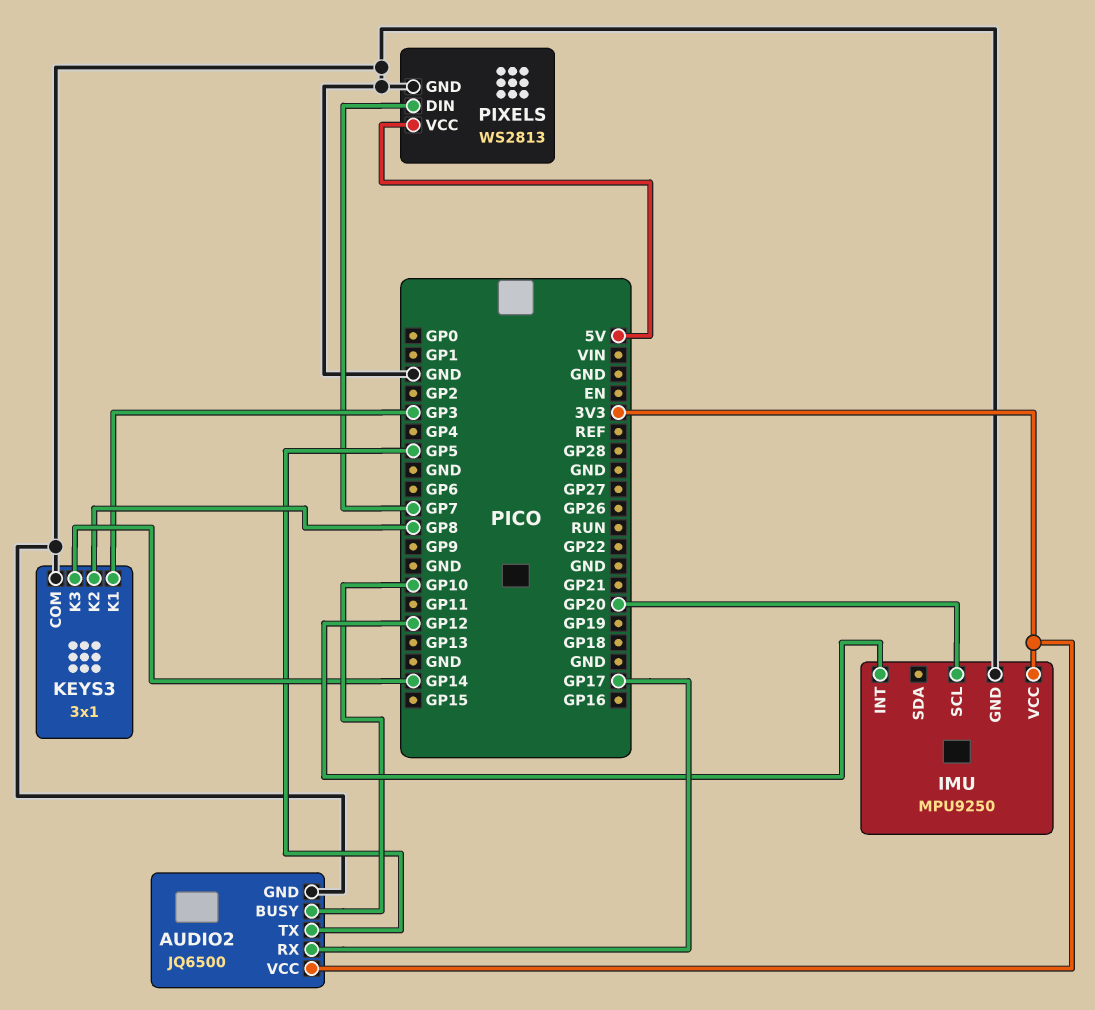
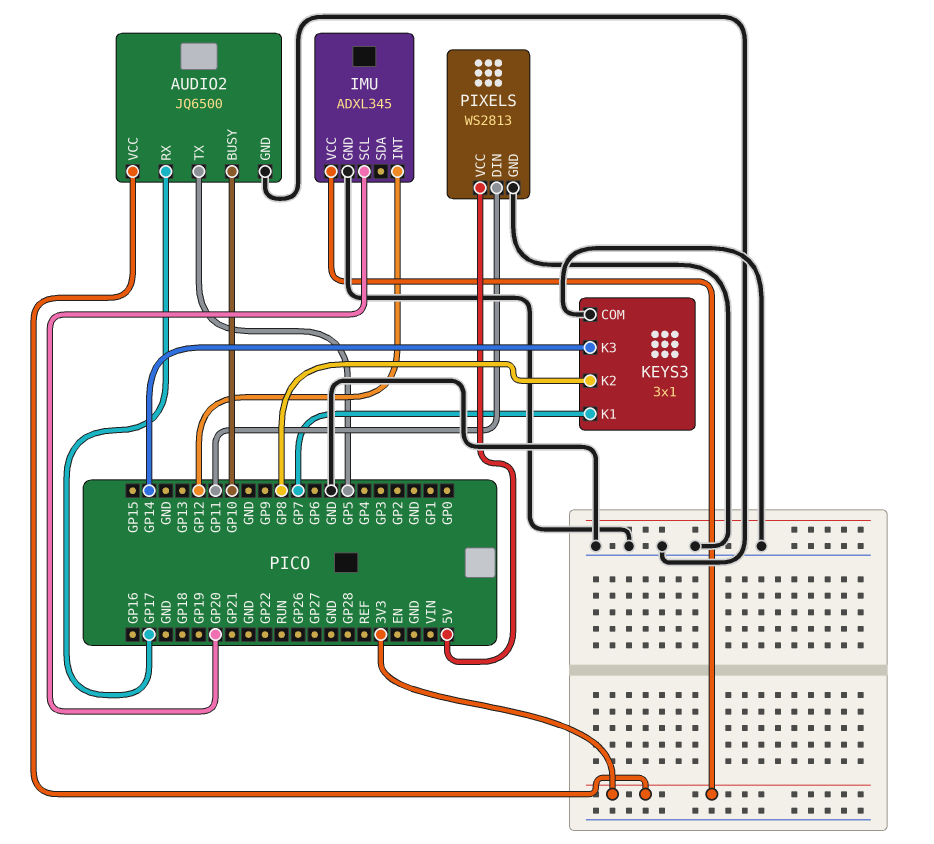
IMU: MPU9250 -> ADXL345
KEYS3 pin K1: GP3 -> GP7
PIXELS pin DIN: GP7 -> GP11

